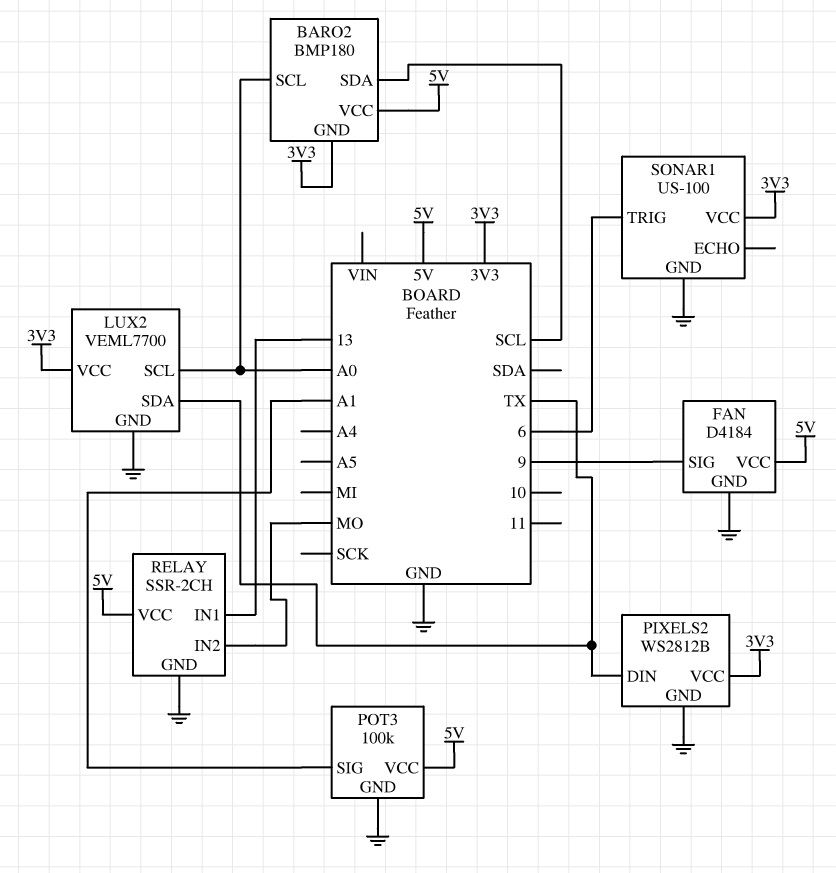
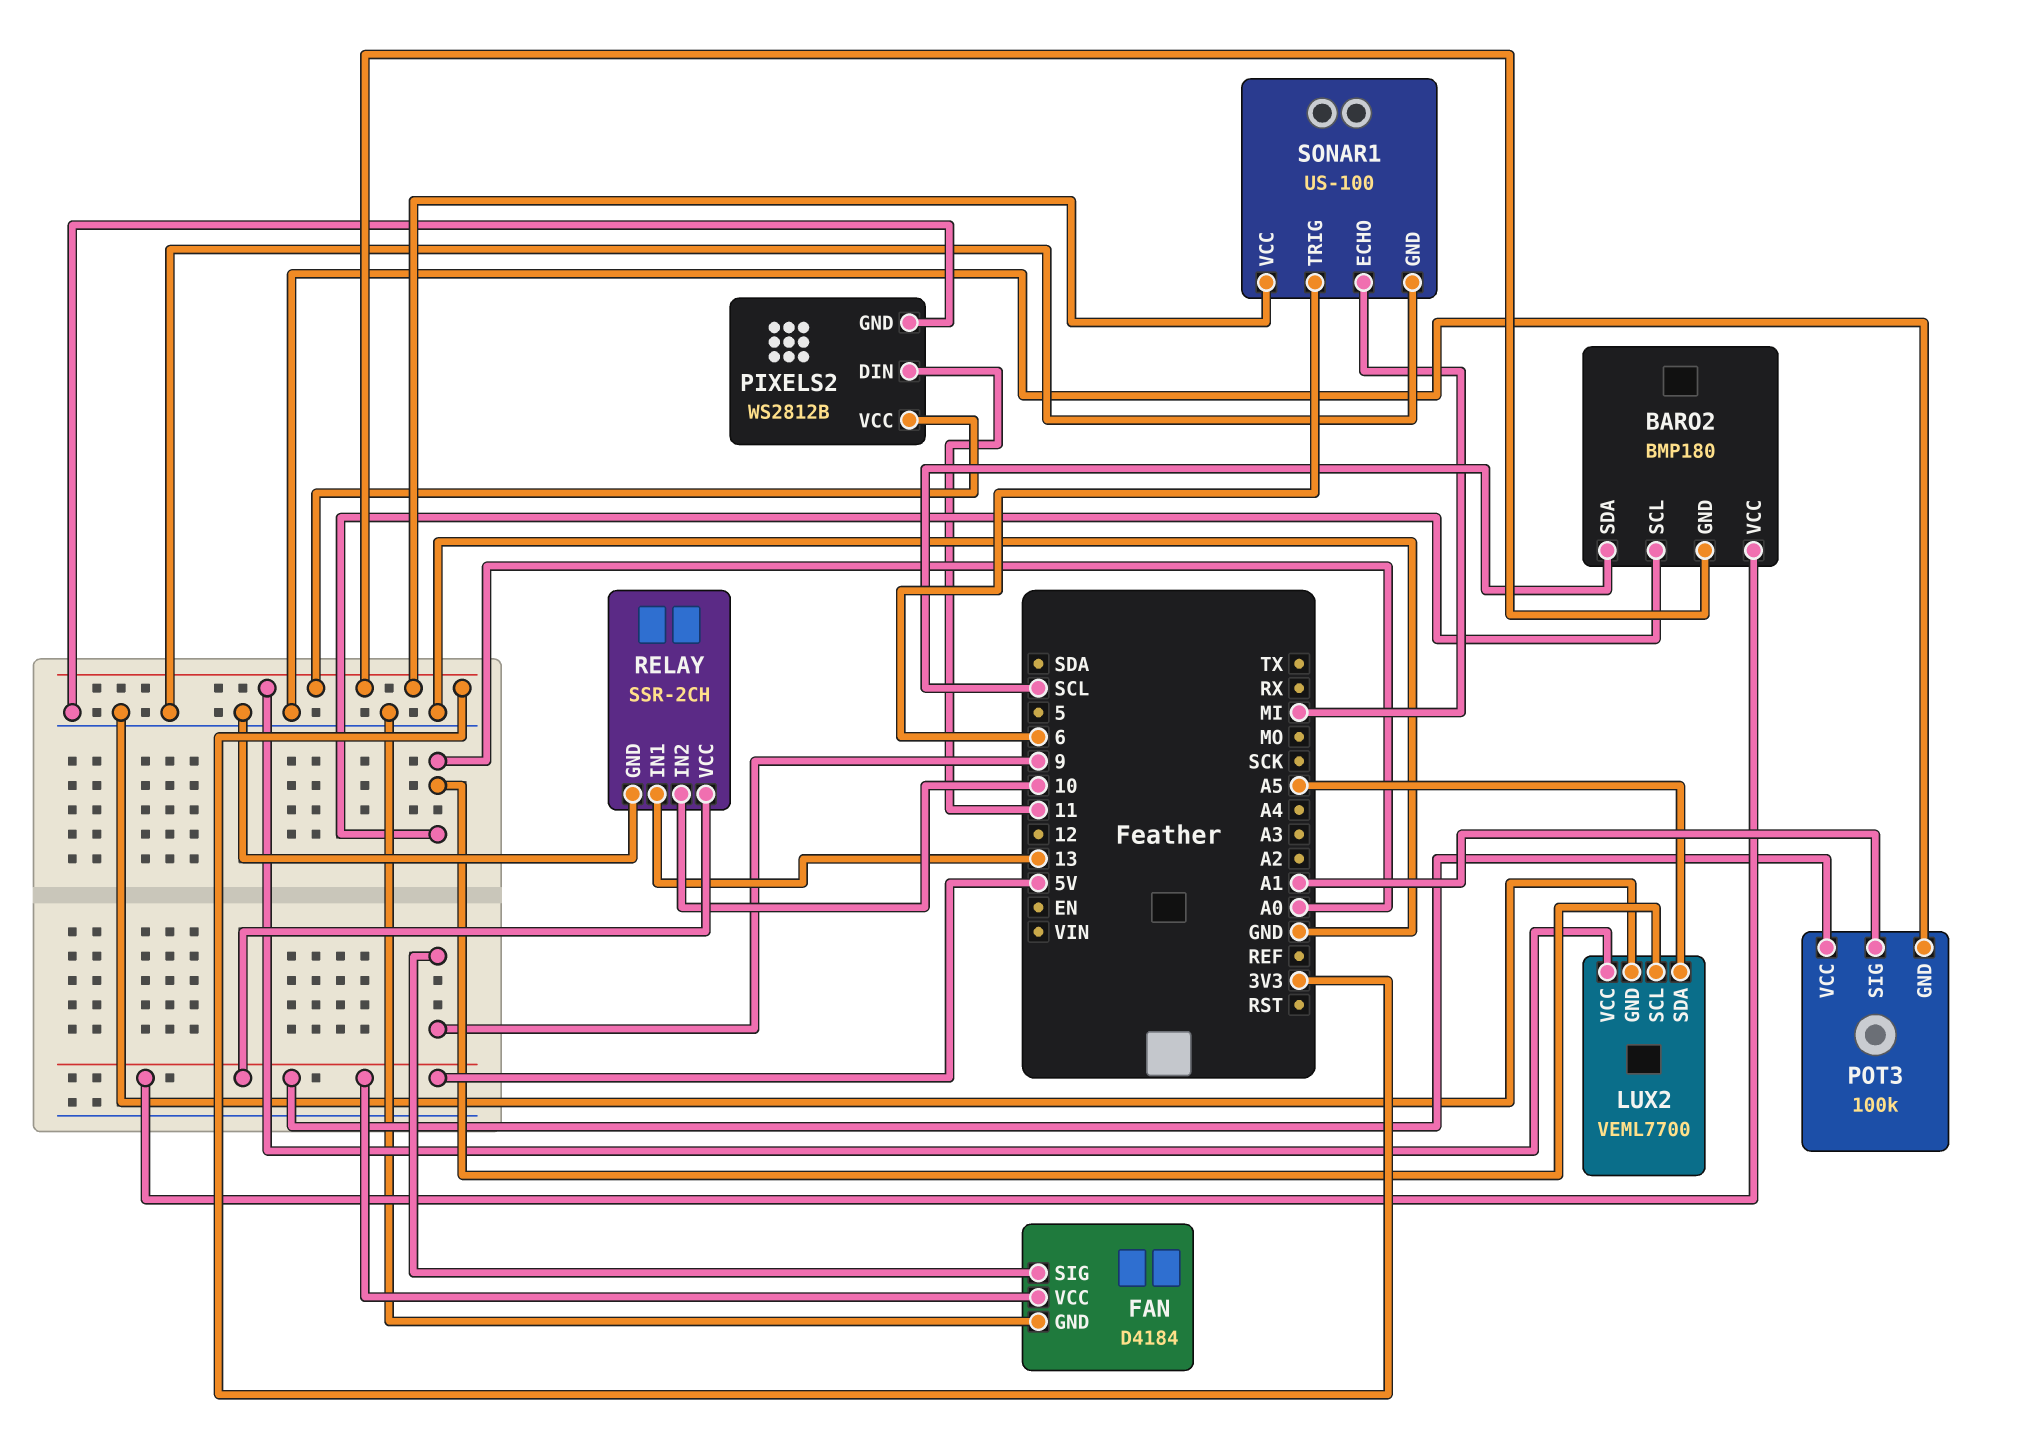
LUX2 pin SDA: TX -> A5
PIXELS2 pin DIN: TX -> 11
RELAY pin IN2: MO -> 10
SONAR1 pin ECHO: none -> MI

